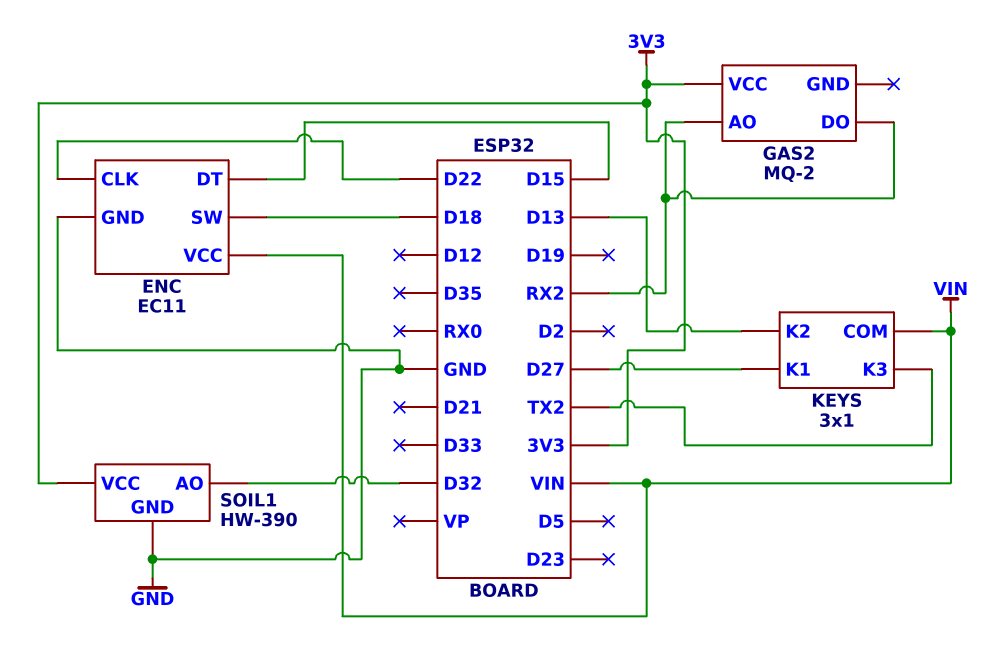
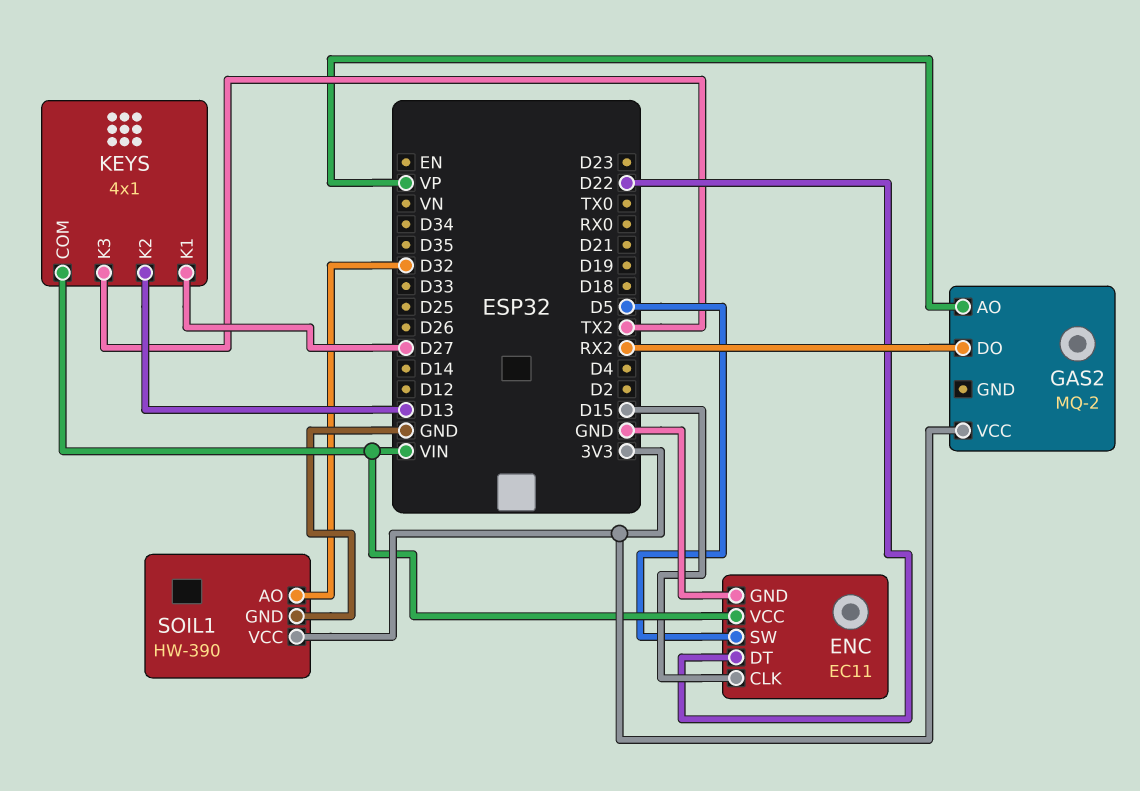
ENC pin CLK: D22 -> D15
ENC pin DT: D15 -> D22
ENC pin SW: D18 -> D5
GAS2 pin AO: RX2 -> VP
KEYS: 3x1 -> 4x1

